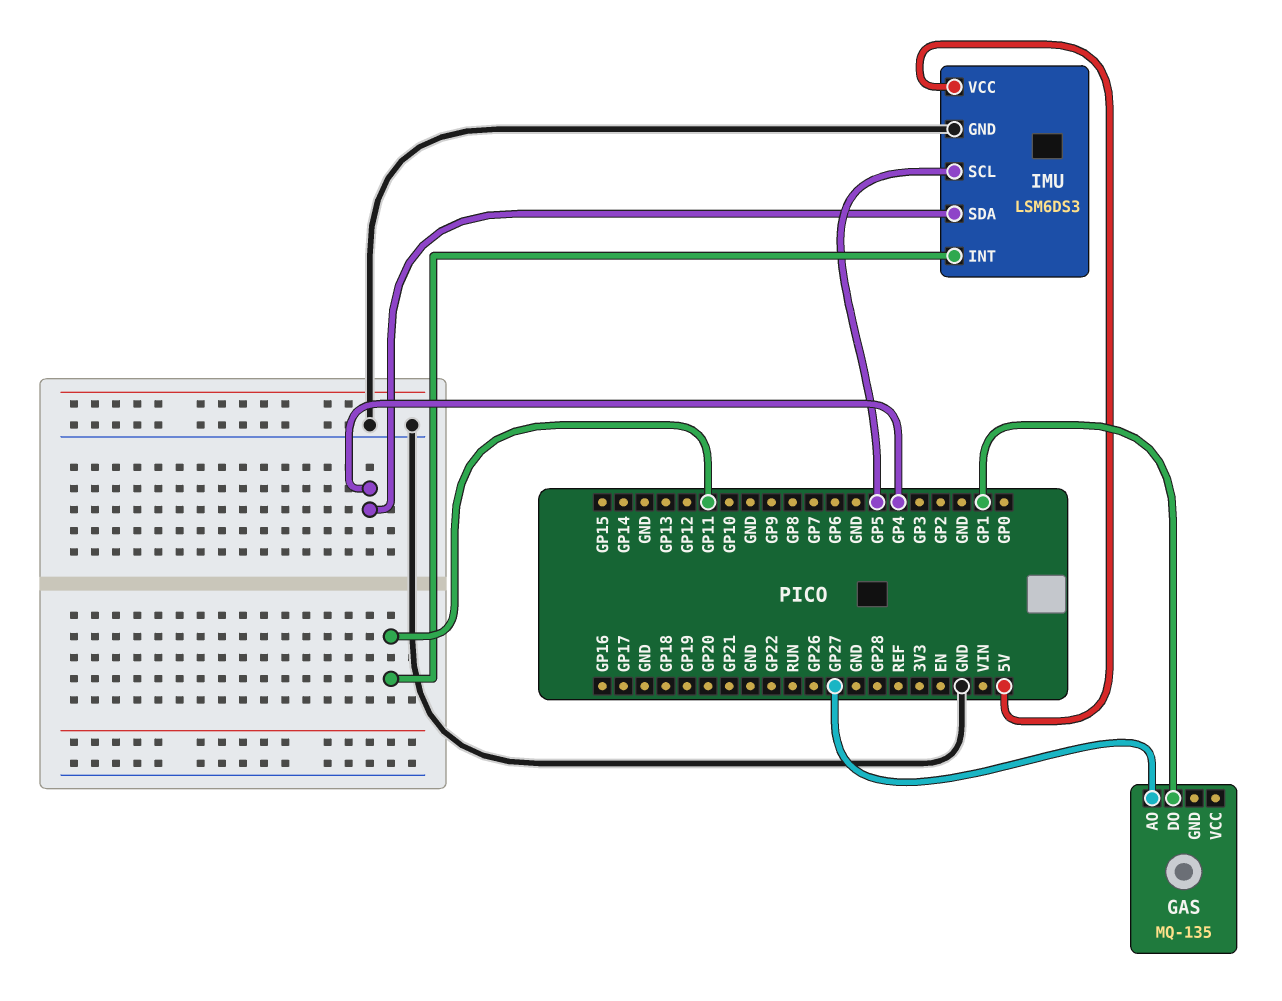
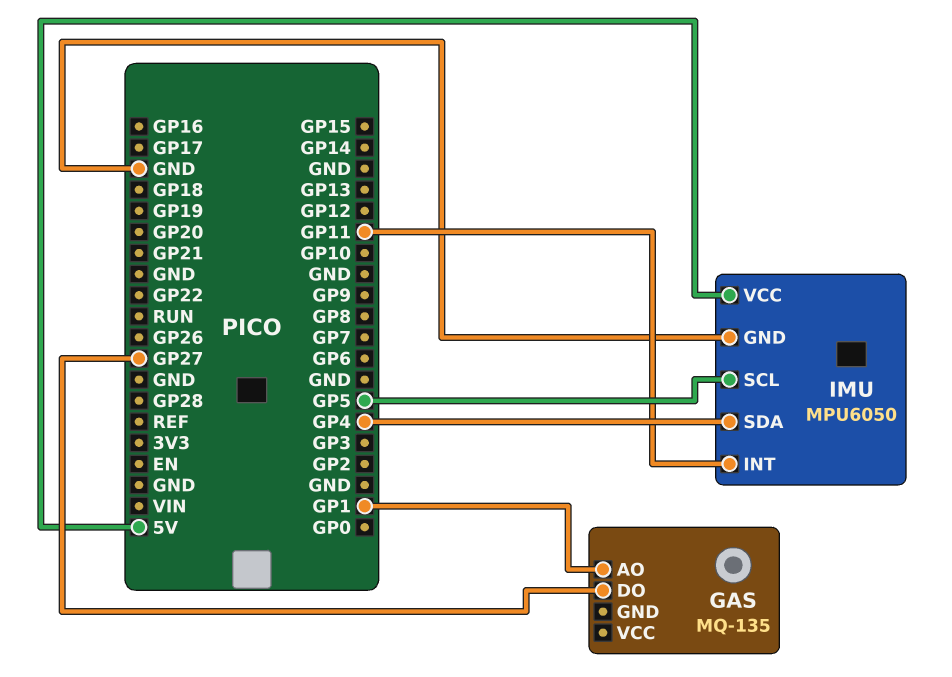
GAS pin AO: GP27 -> GP1
GAS pin DO: GP1 -> GP27
IMU: LSM6DS3 -> MPU6050

